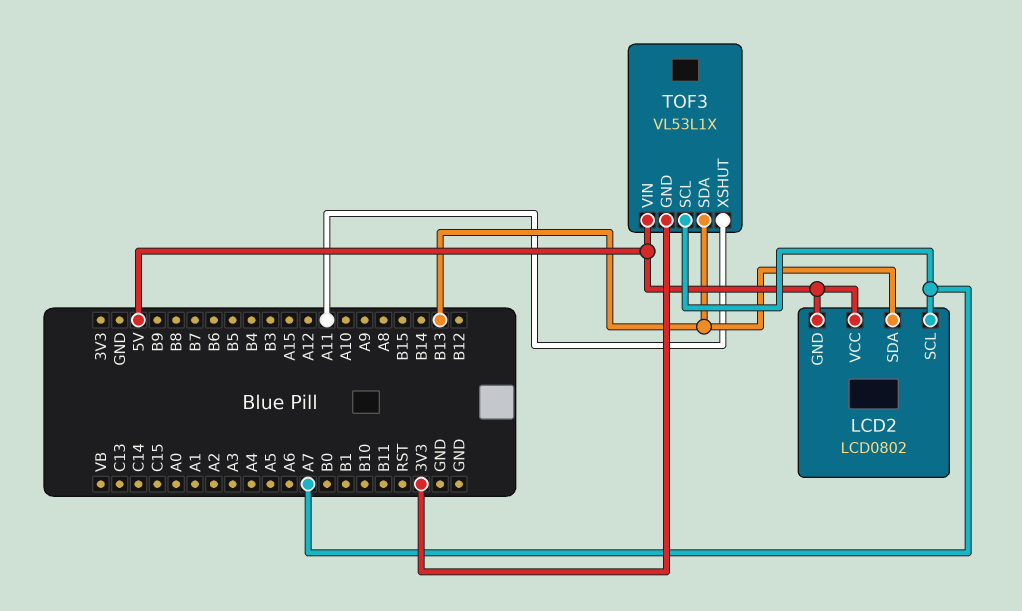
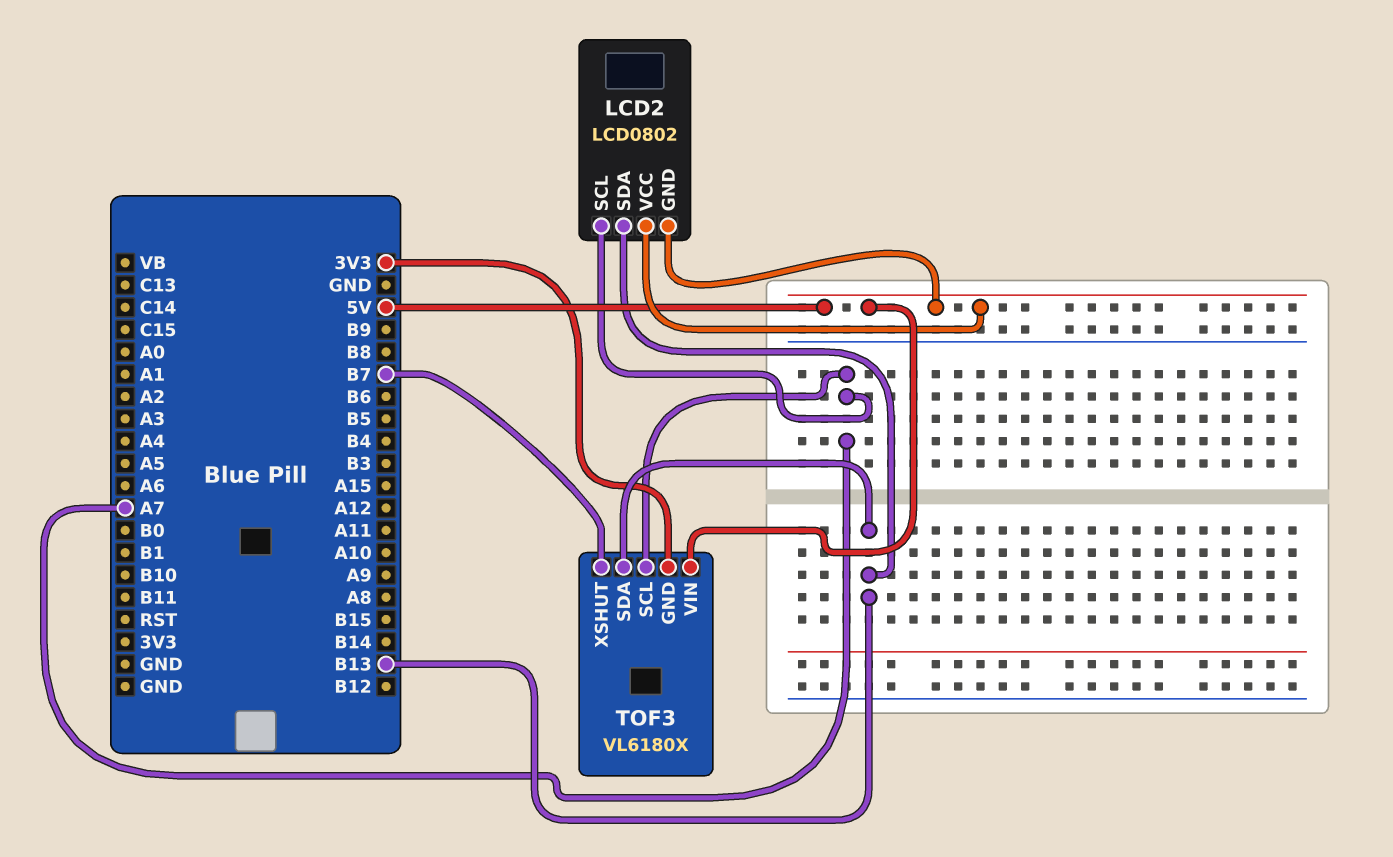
TOF3: VL53L1X -> VL6180X
TOF3 pin XSHUT: A11 -> B7

